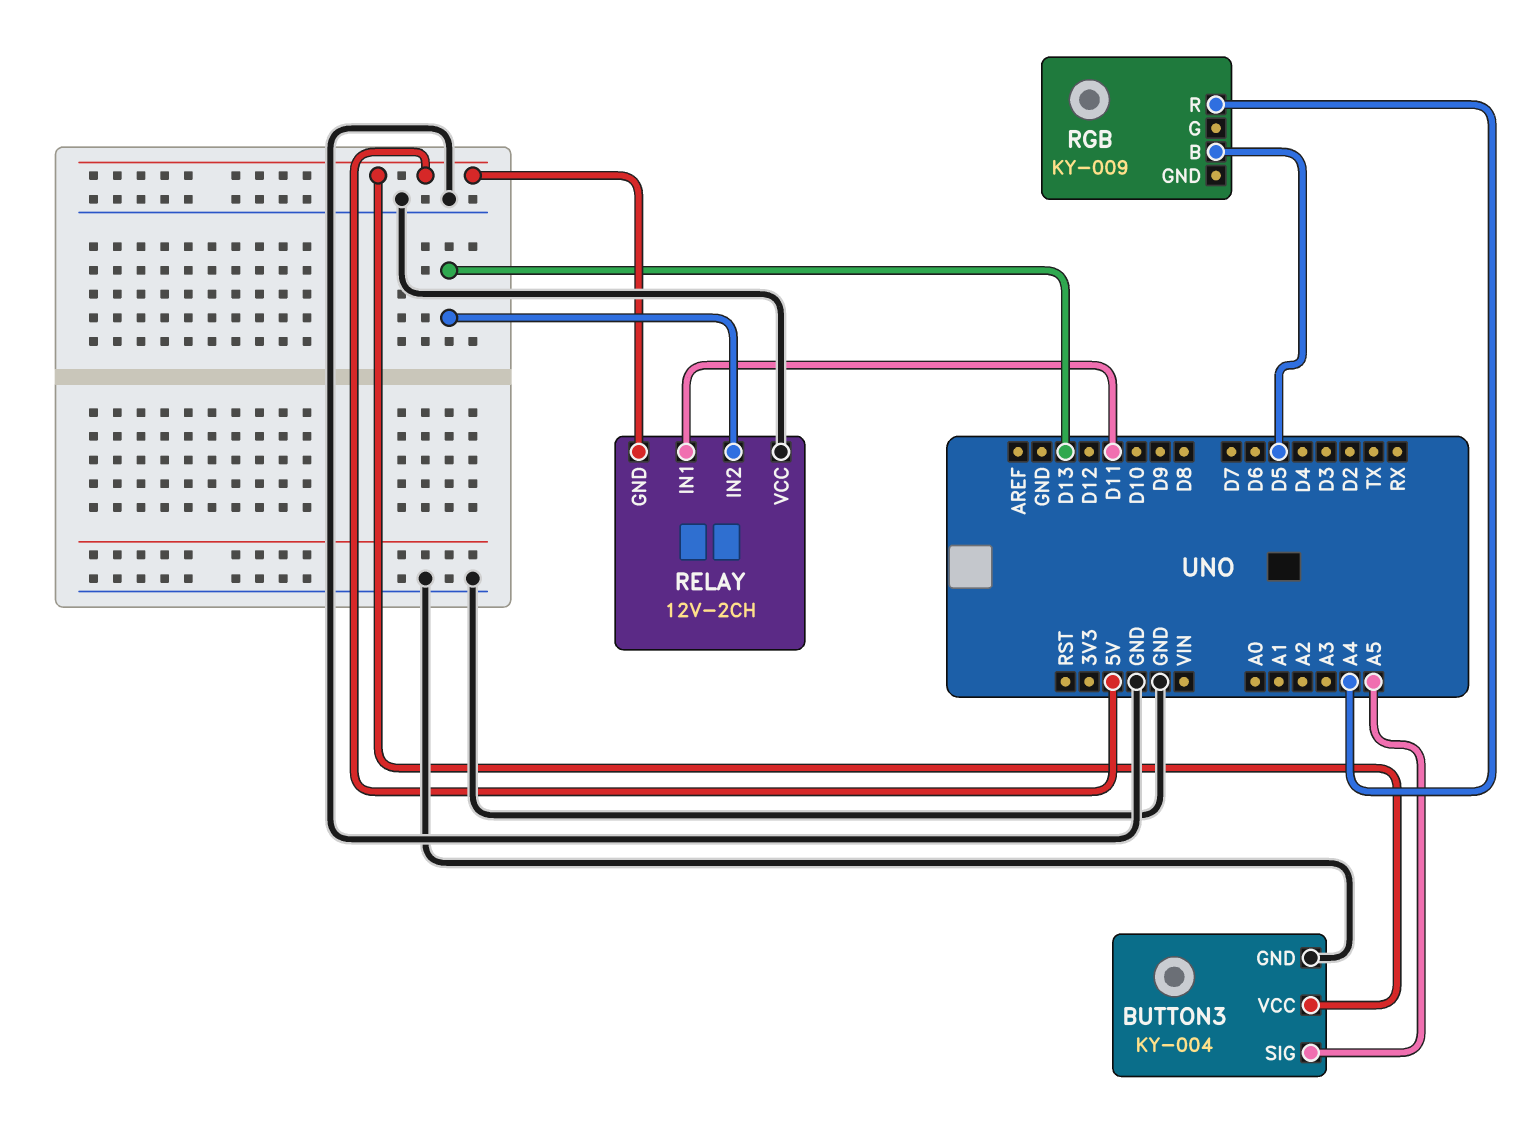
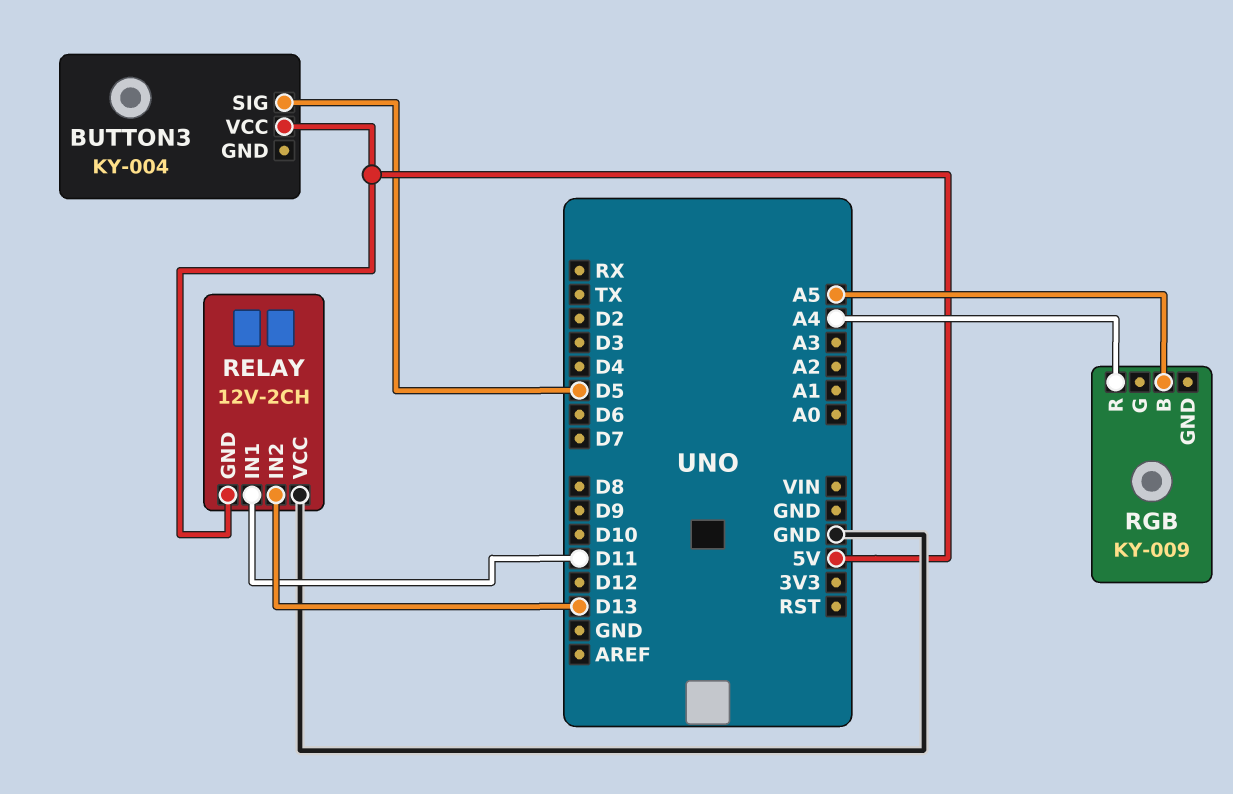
BUTTON3 pin GND: GND -> none
BUTTON3 pin SIG: A5 -> D5
RGB pin B: D5 -> A5

